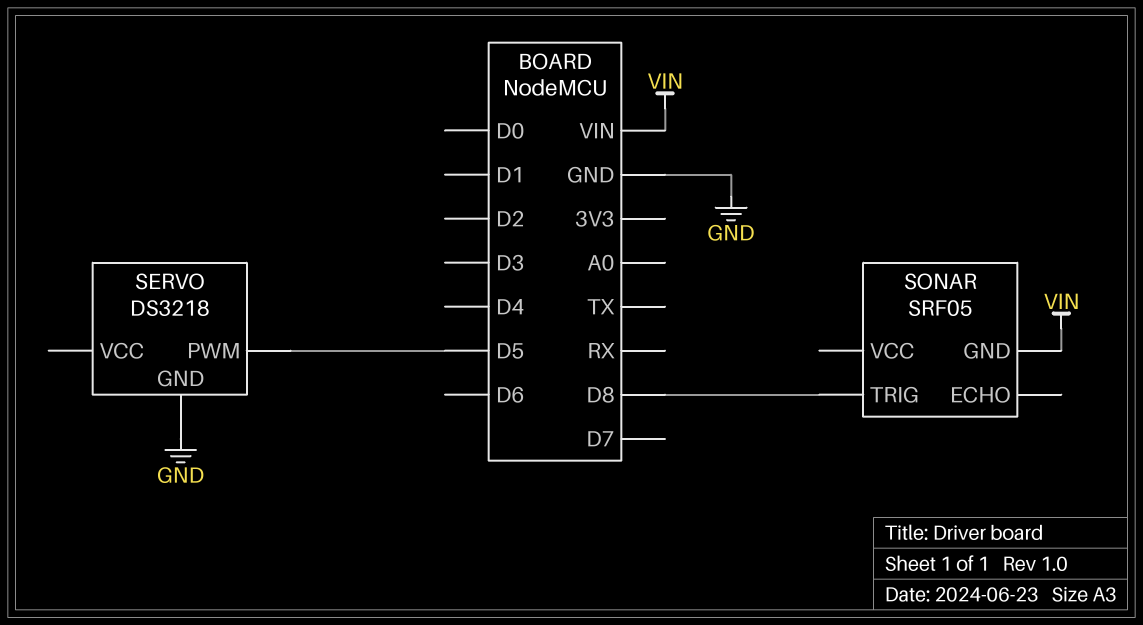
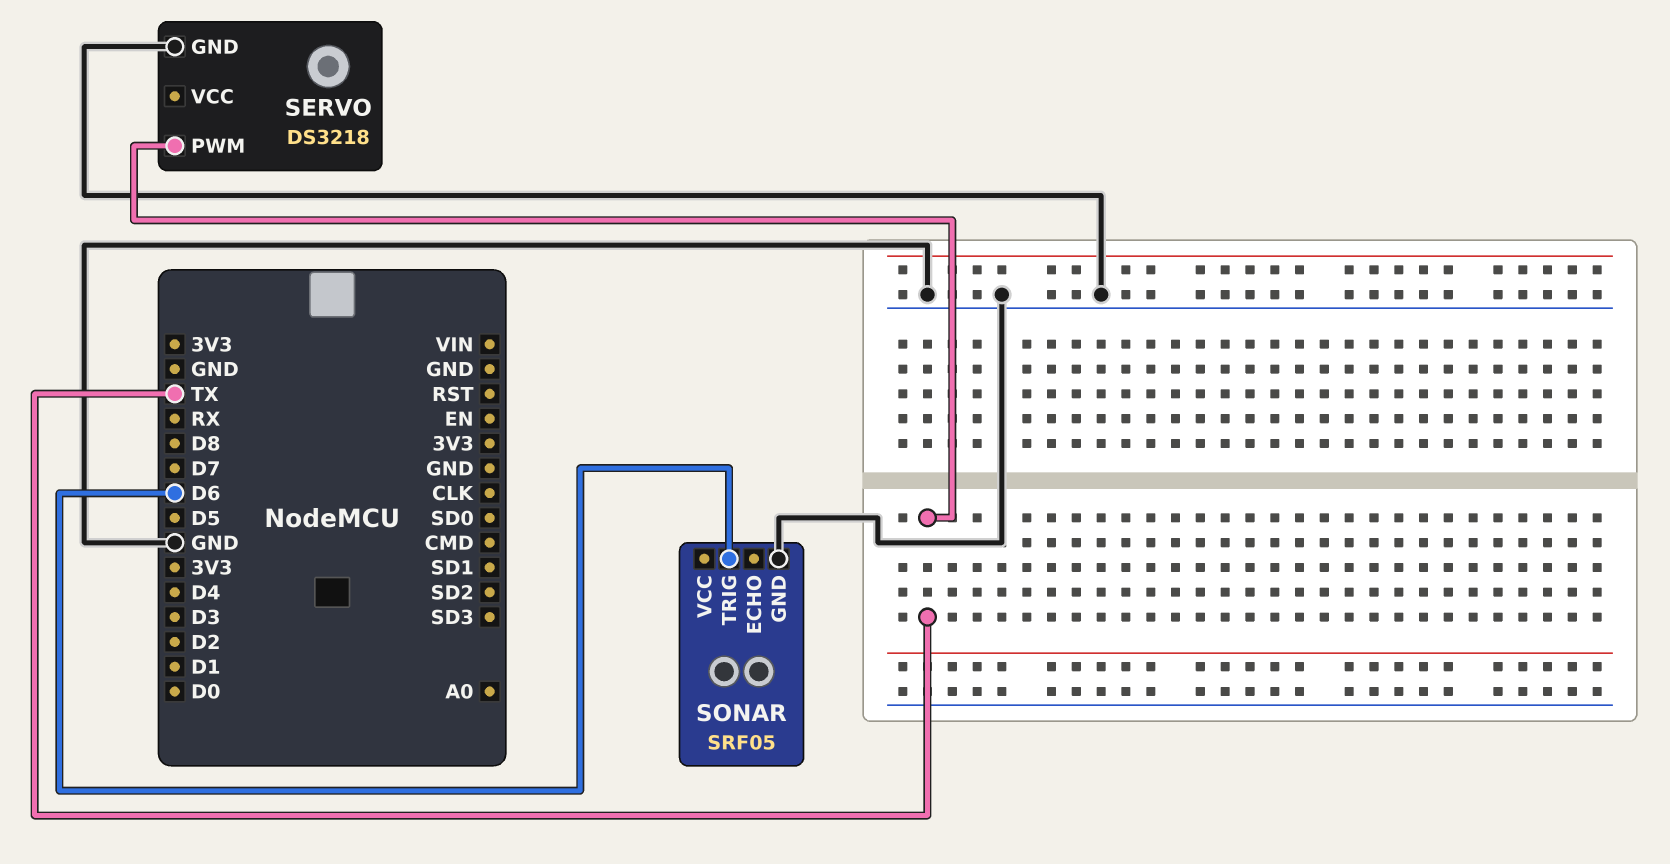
SERVO pin PWM: D5 -> TX
SONAR pin GND: VIN -> GND
SONAR pin TRIG: D8 -> D6

